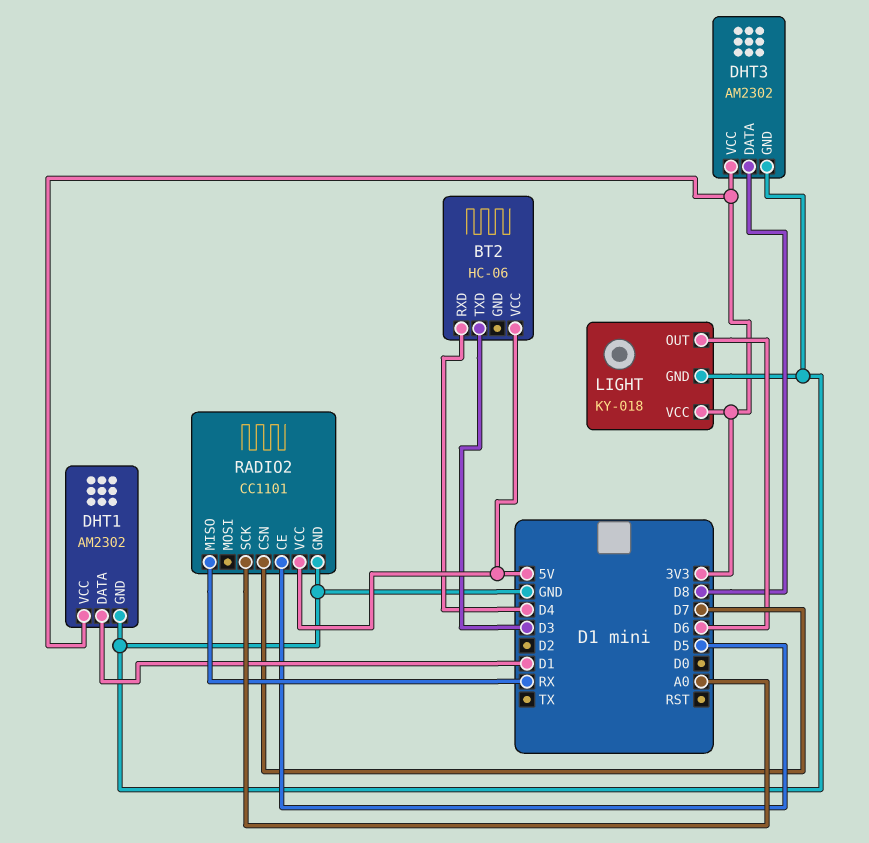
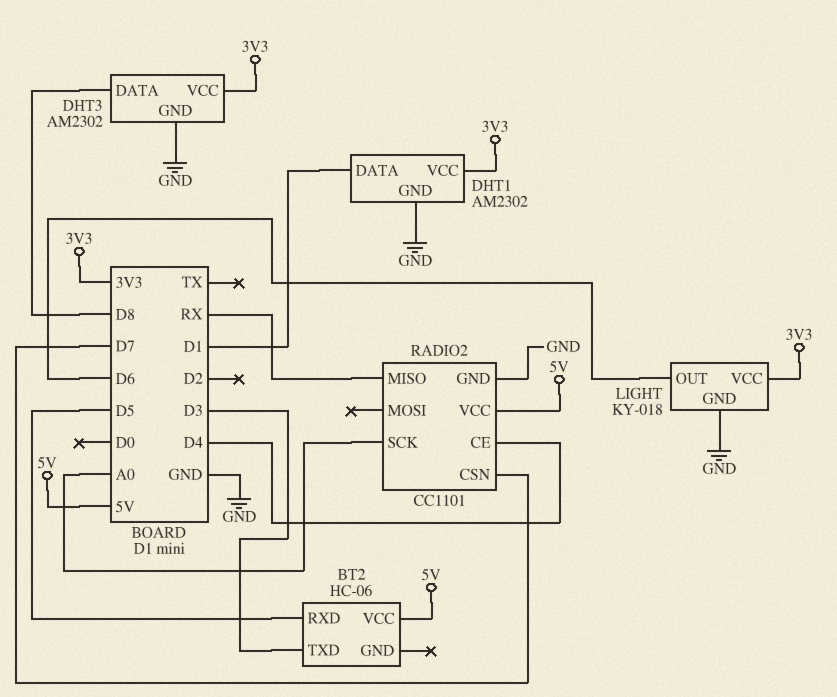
BT2 pin RXD: D4 -> D5
RADIO2 pin CE: D5 -> D4

